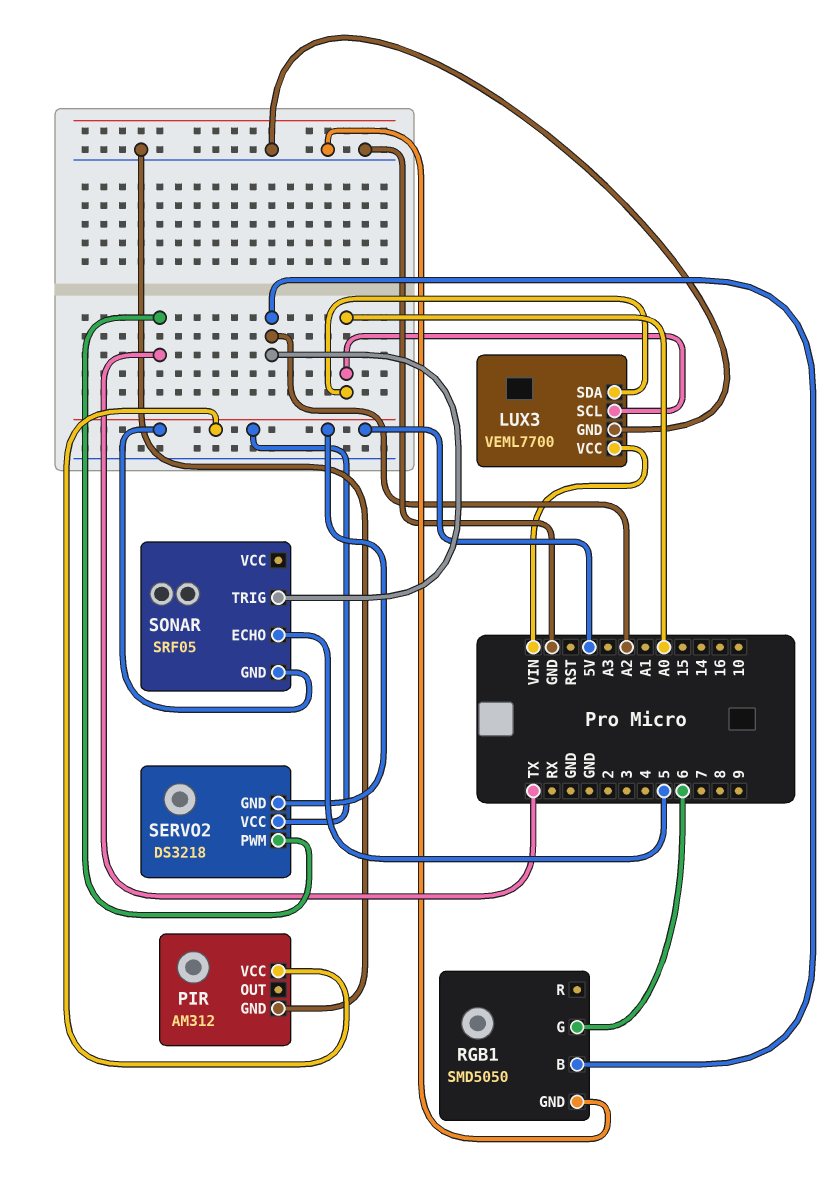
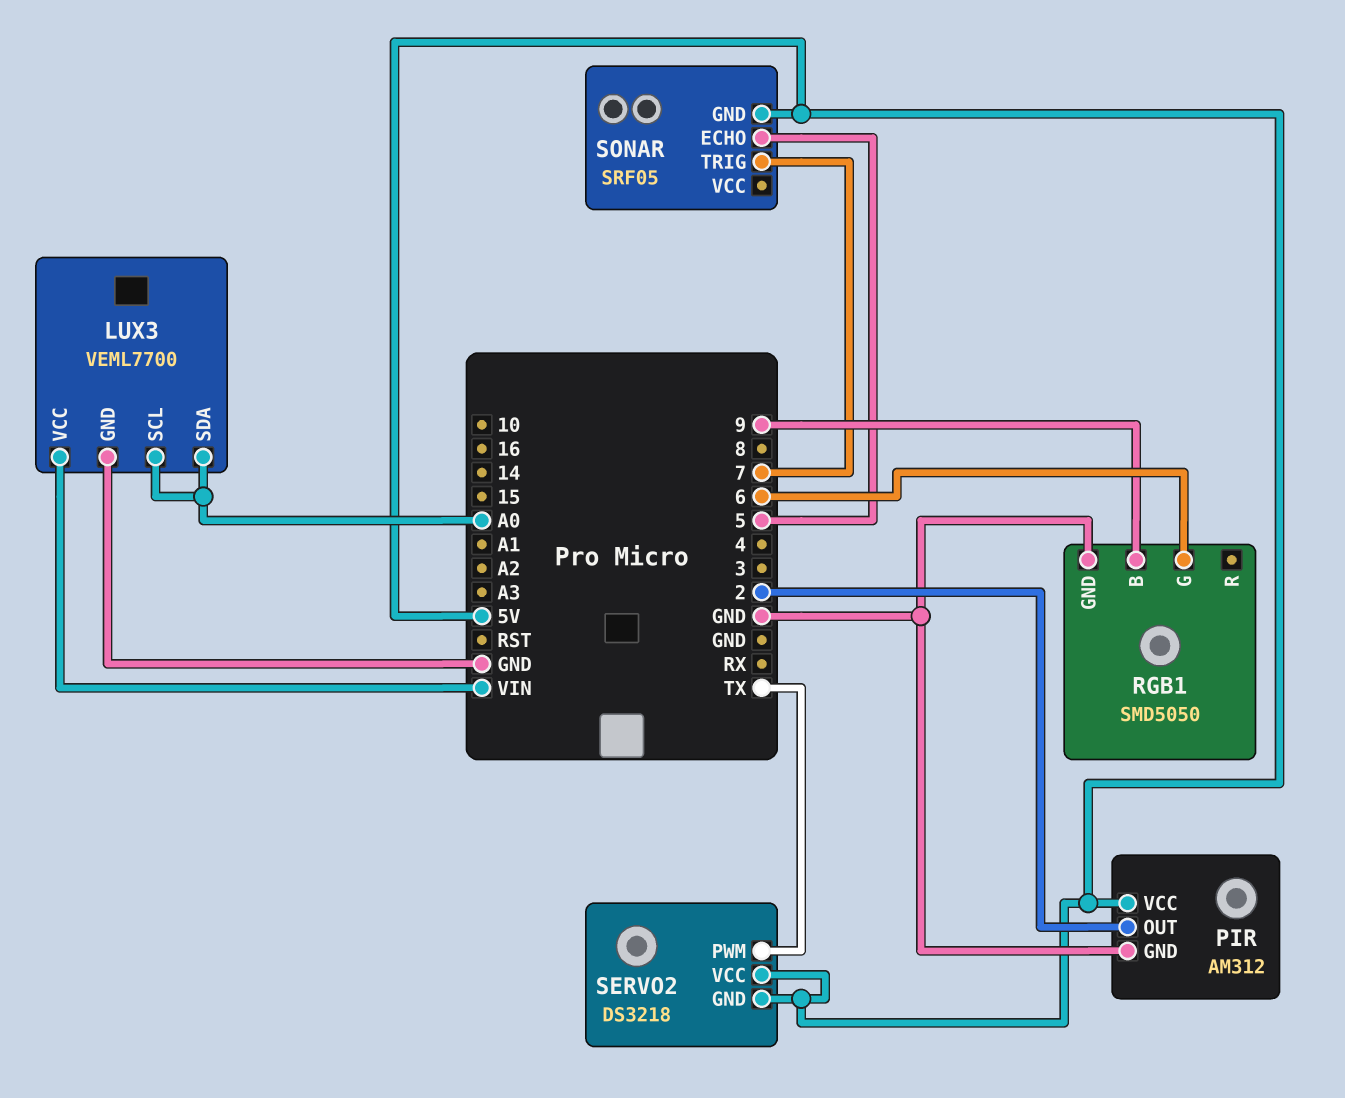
PIR pin OUT: none -> 2
RGB1 pin B: A2 -> 9
SONAR pin TRIG: A2 -> 7

